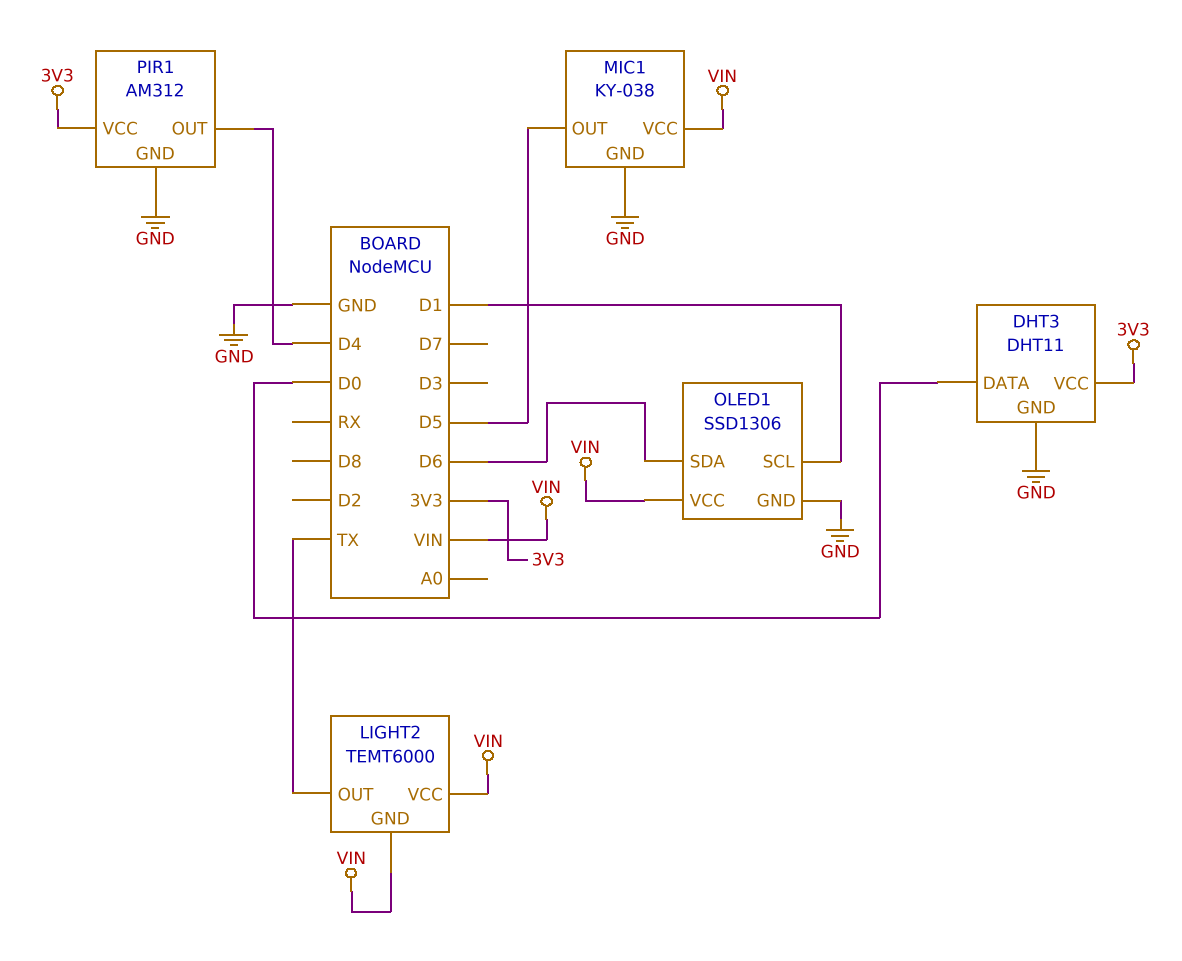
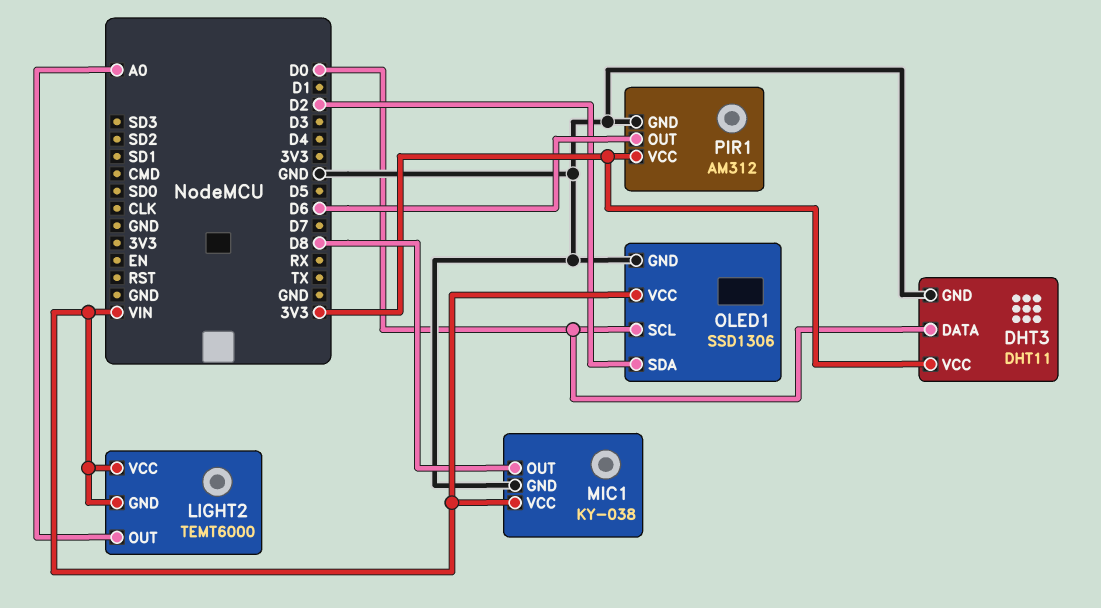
LIGHT2 pin OUT: TX -> A0
MIC1 pin OUT: D5 -> D8
OLED1 pin SCL: D1 -> D0
OLED1 pin SDA: D6 -> D2
PIR1 pin OUT: D4 -> D6

